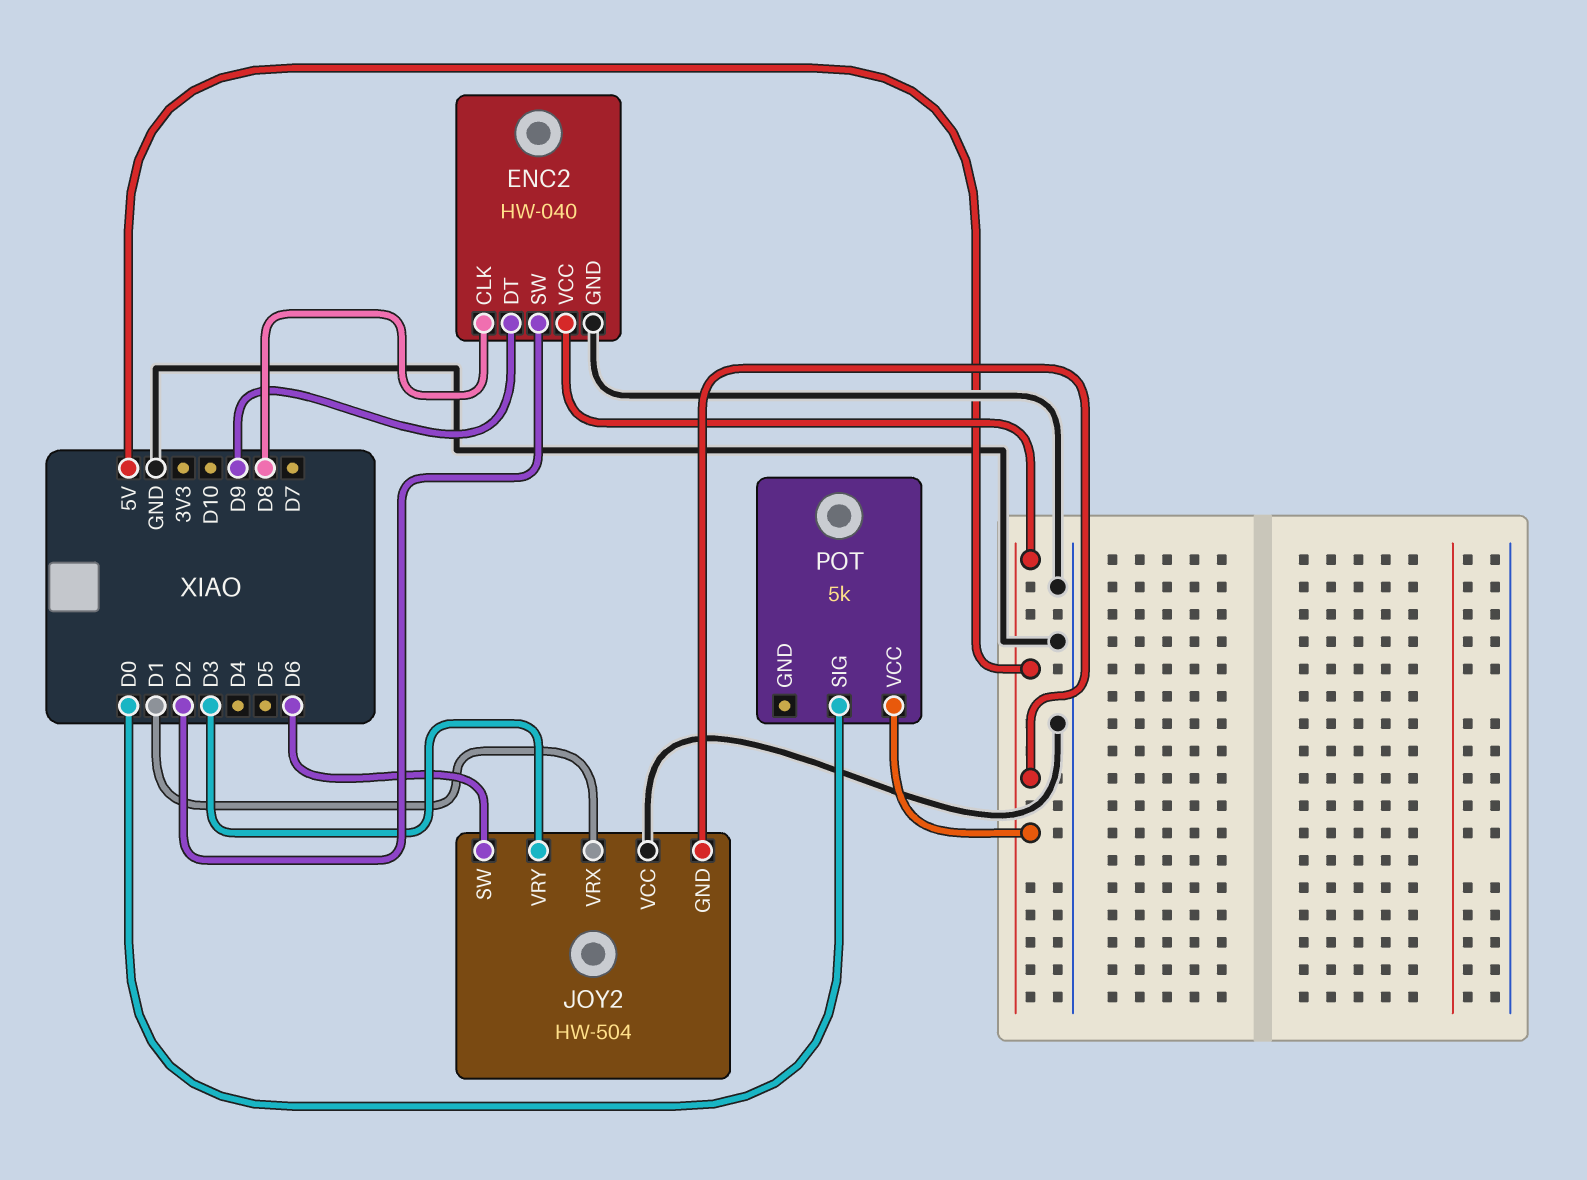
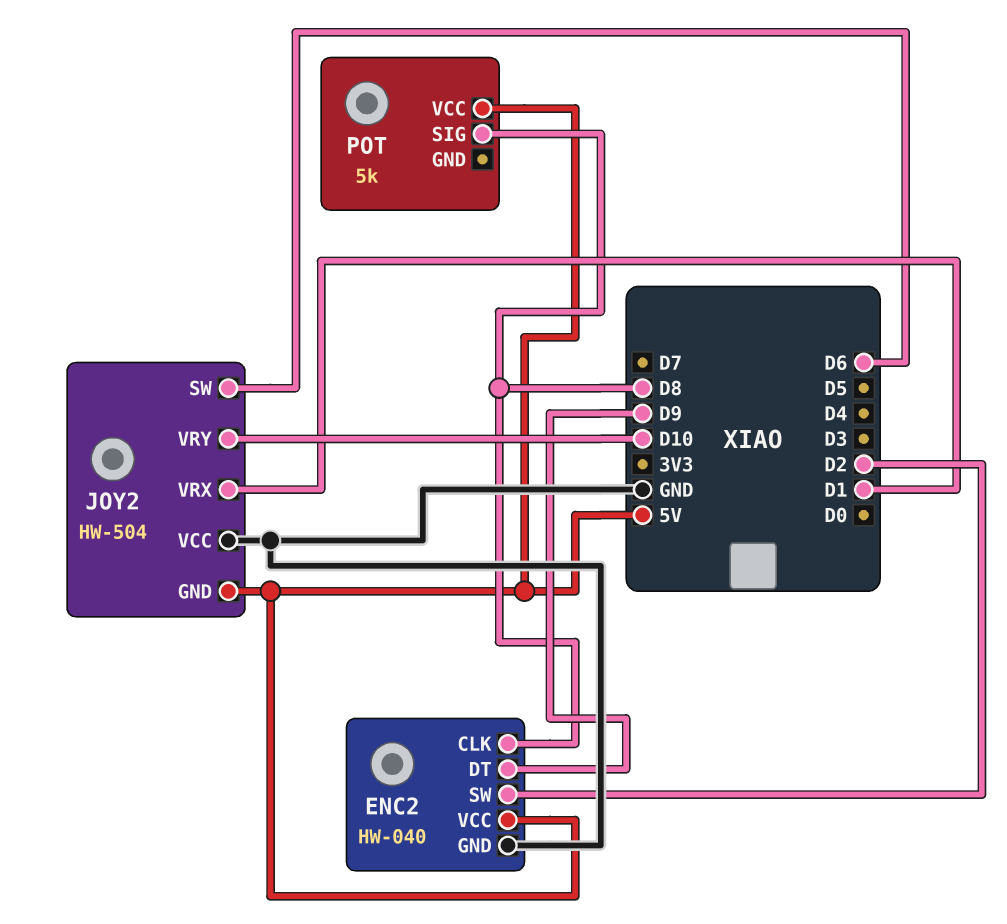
JOY2 pin VRY: D3 -> D10
POT pin SIG: D0 -> D8

